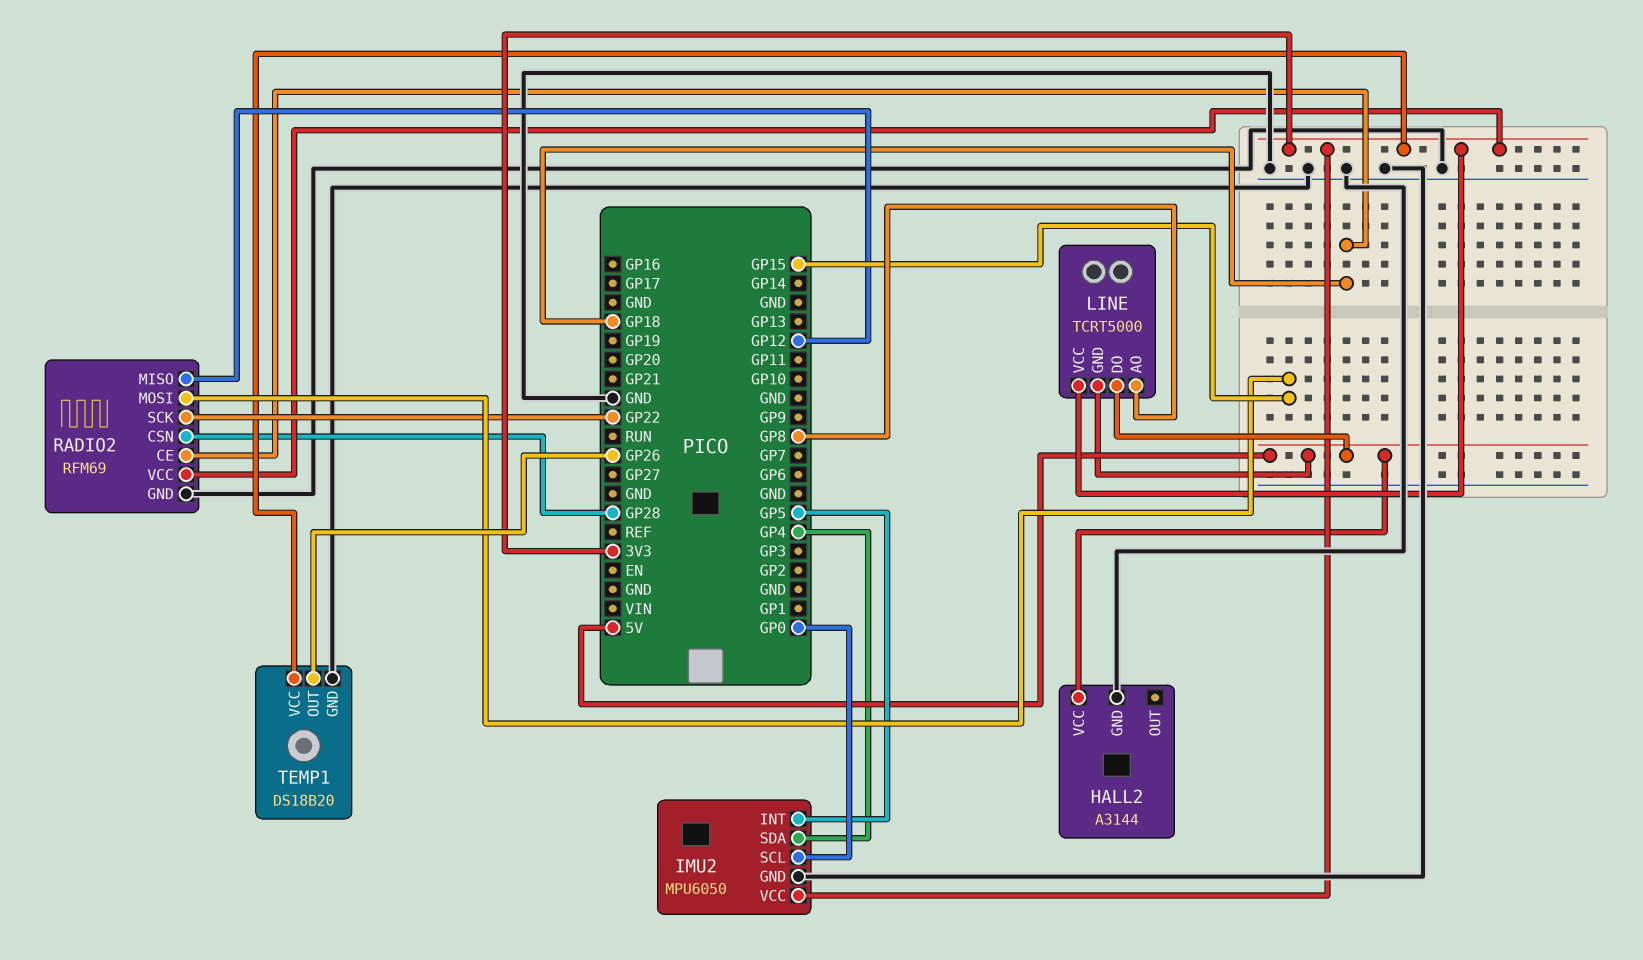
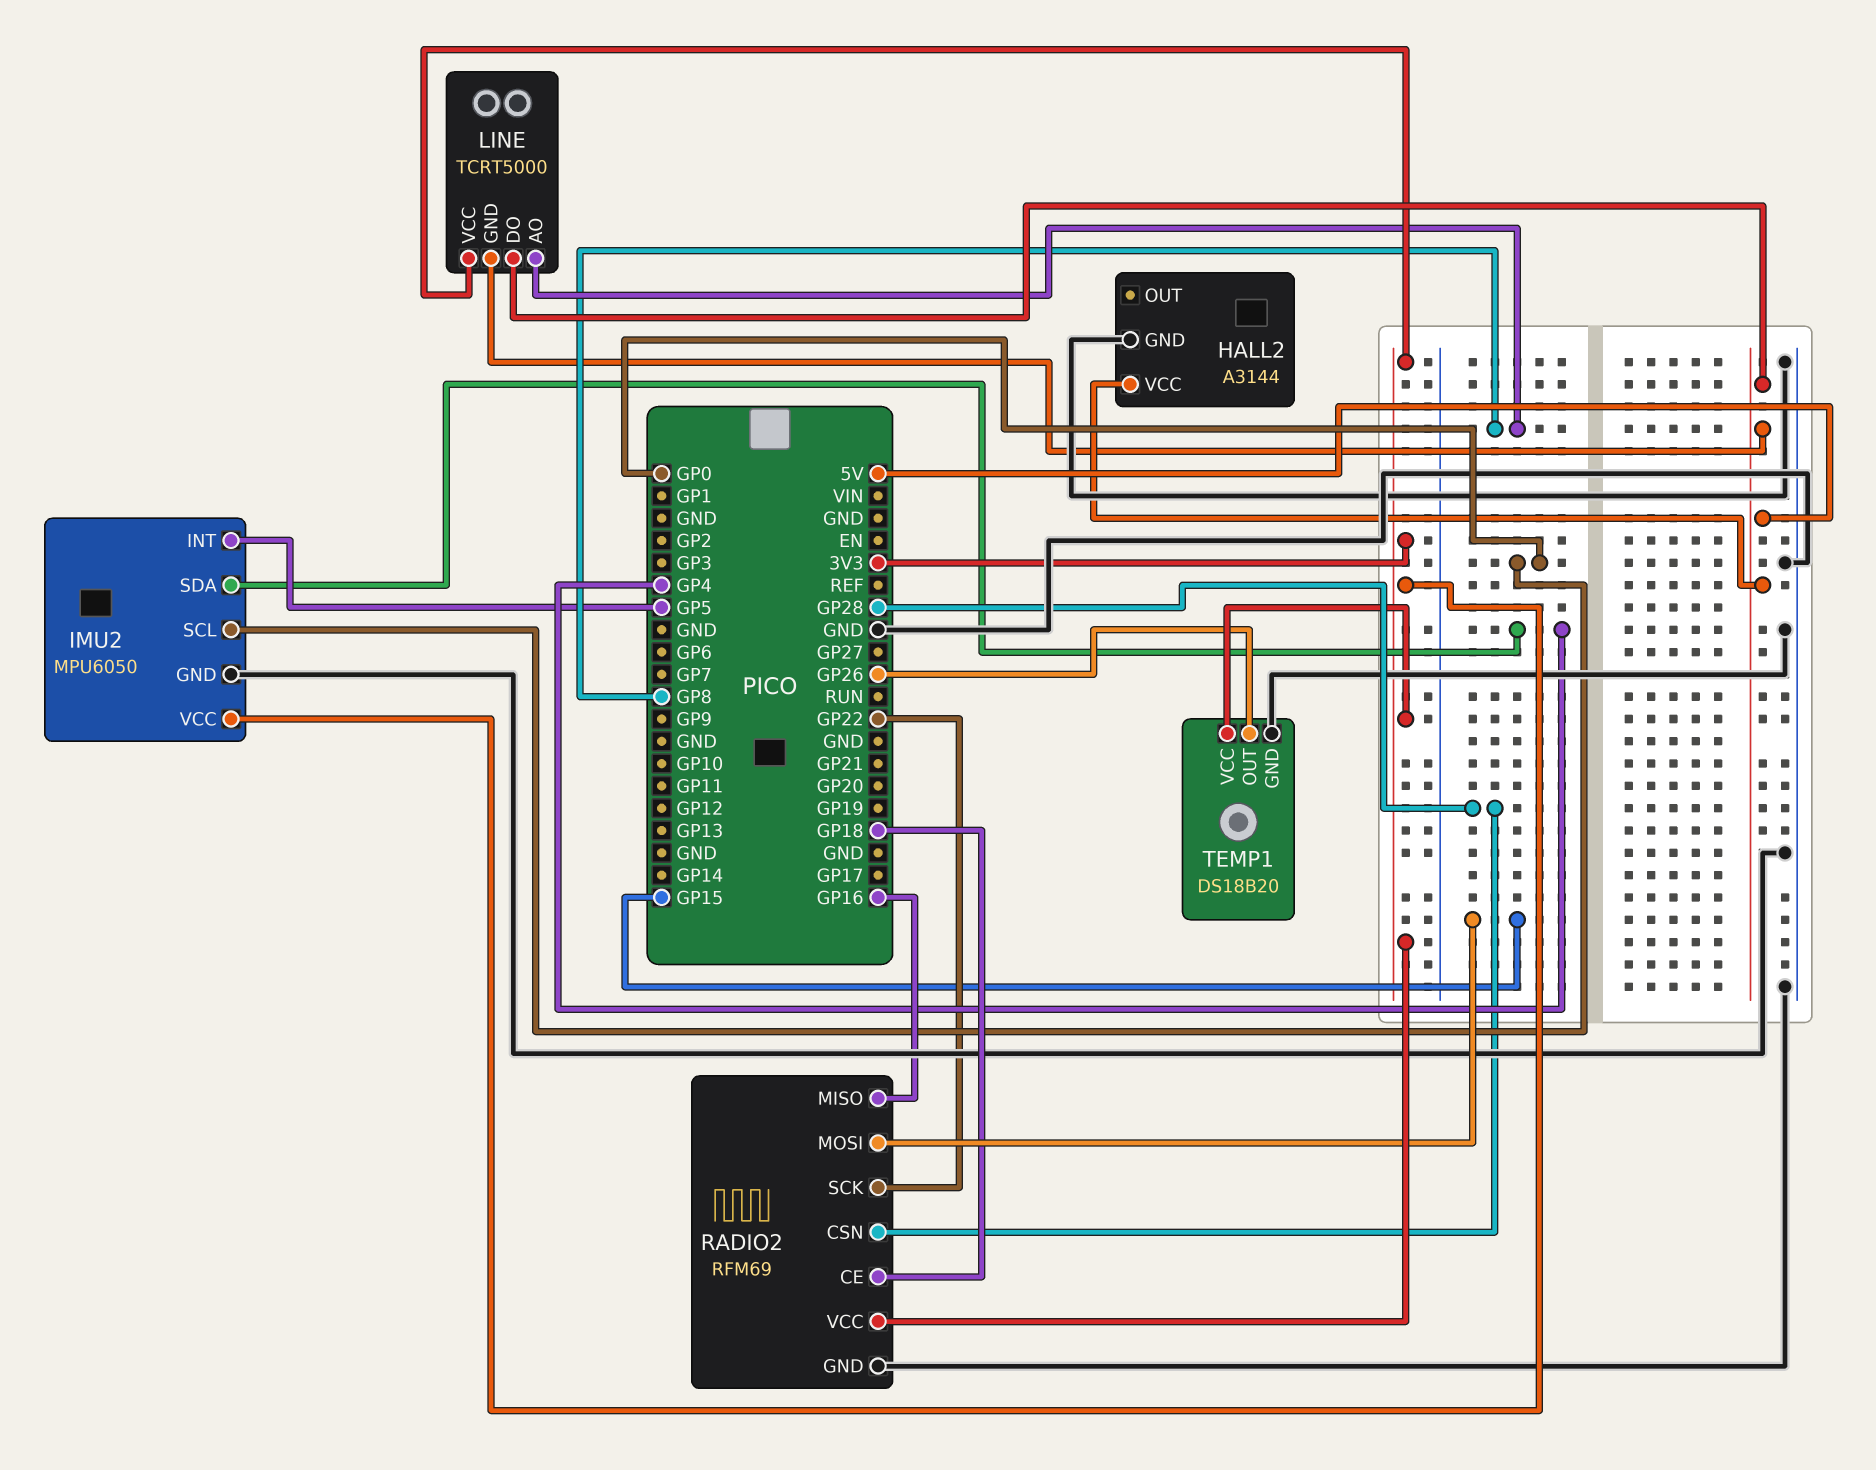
RADIO2 pin MISO: GP12 -> GP16

